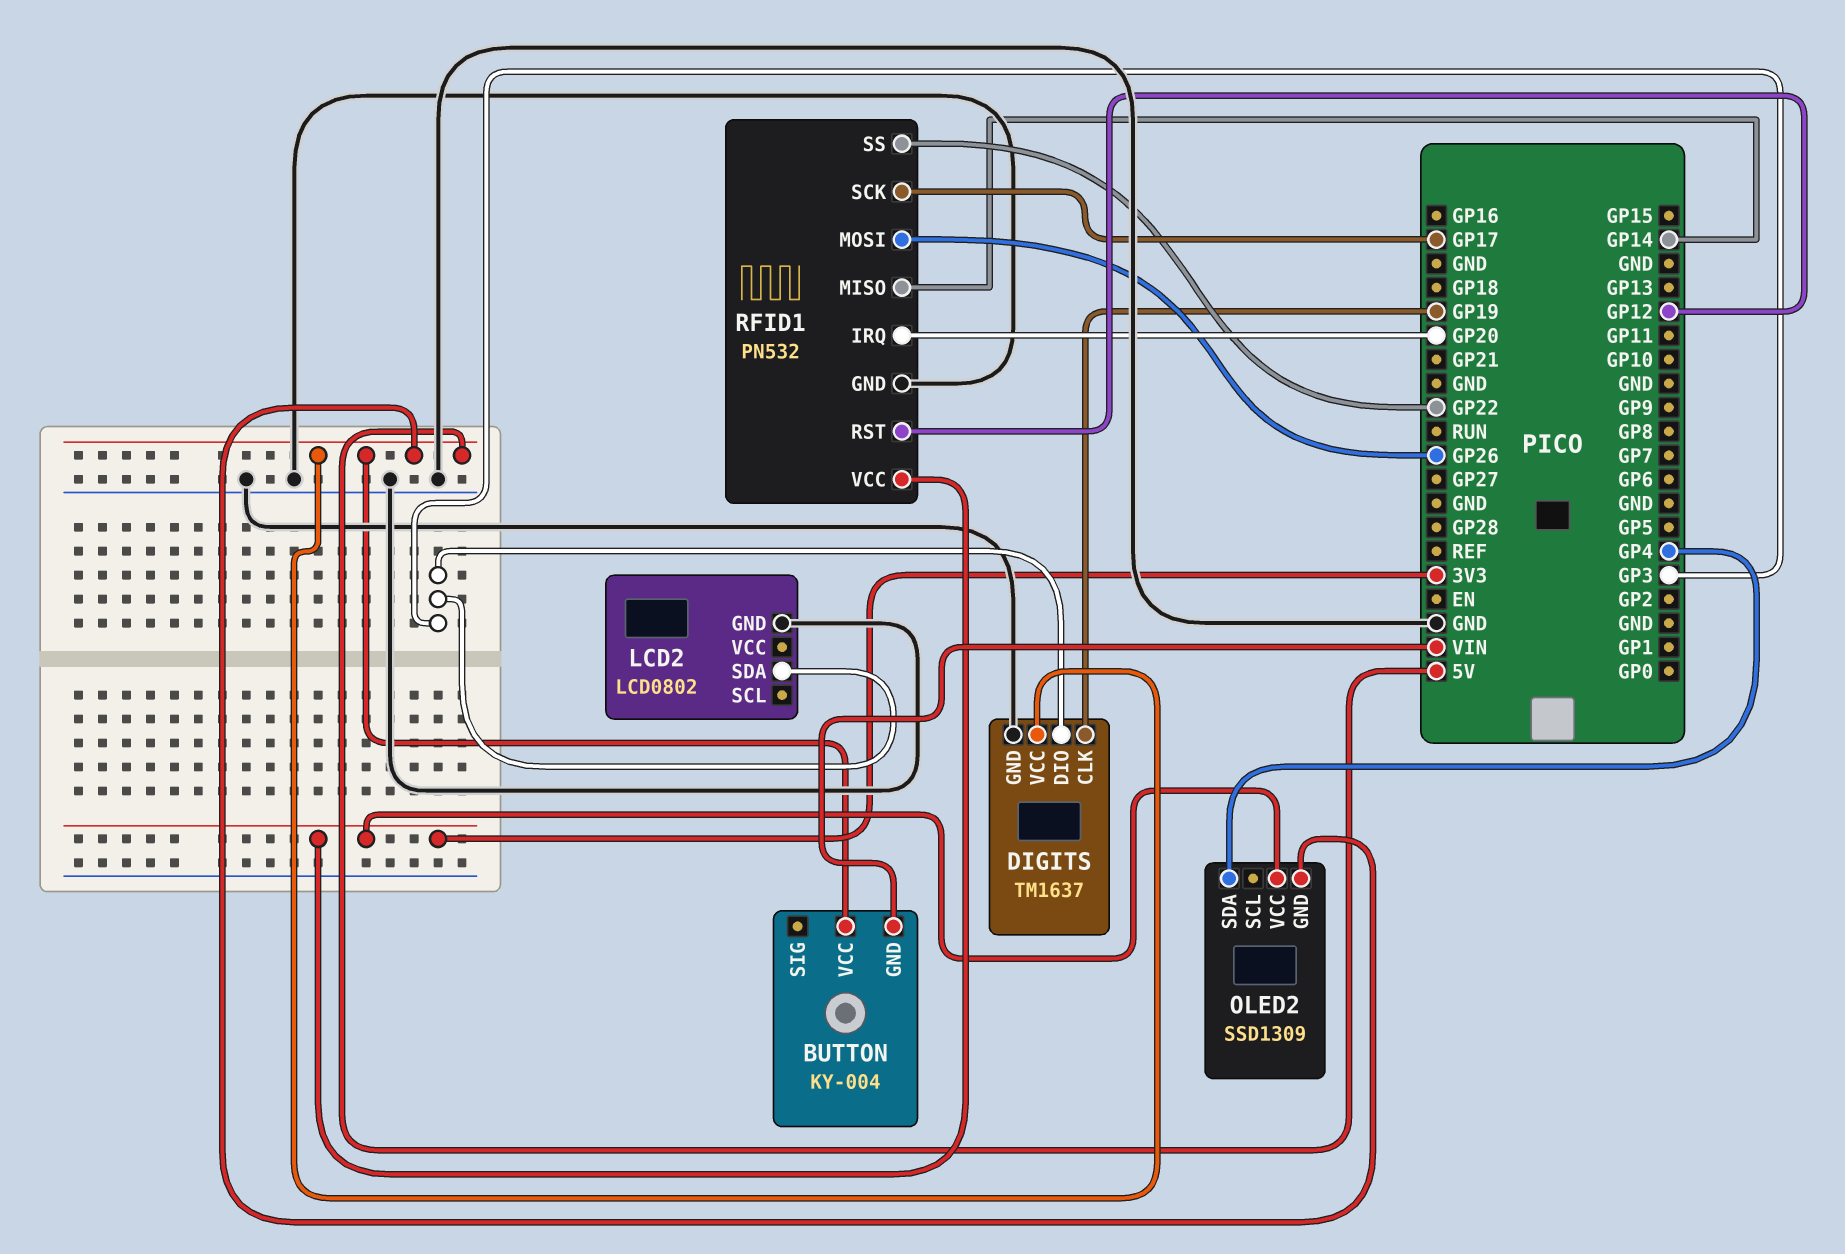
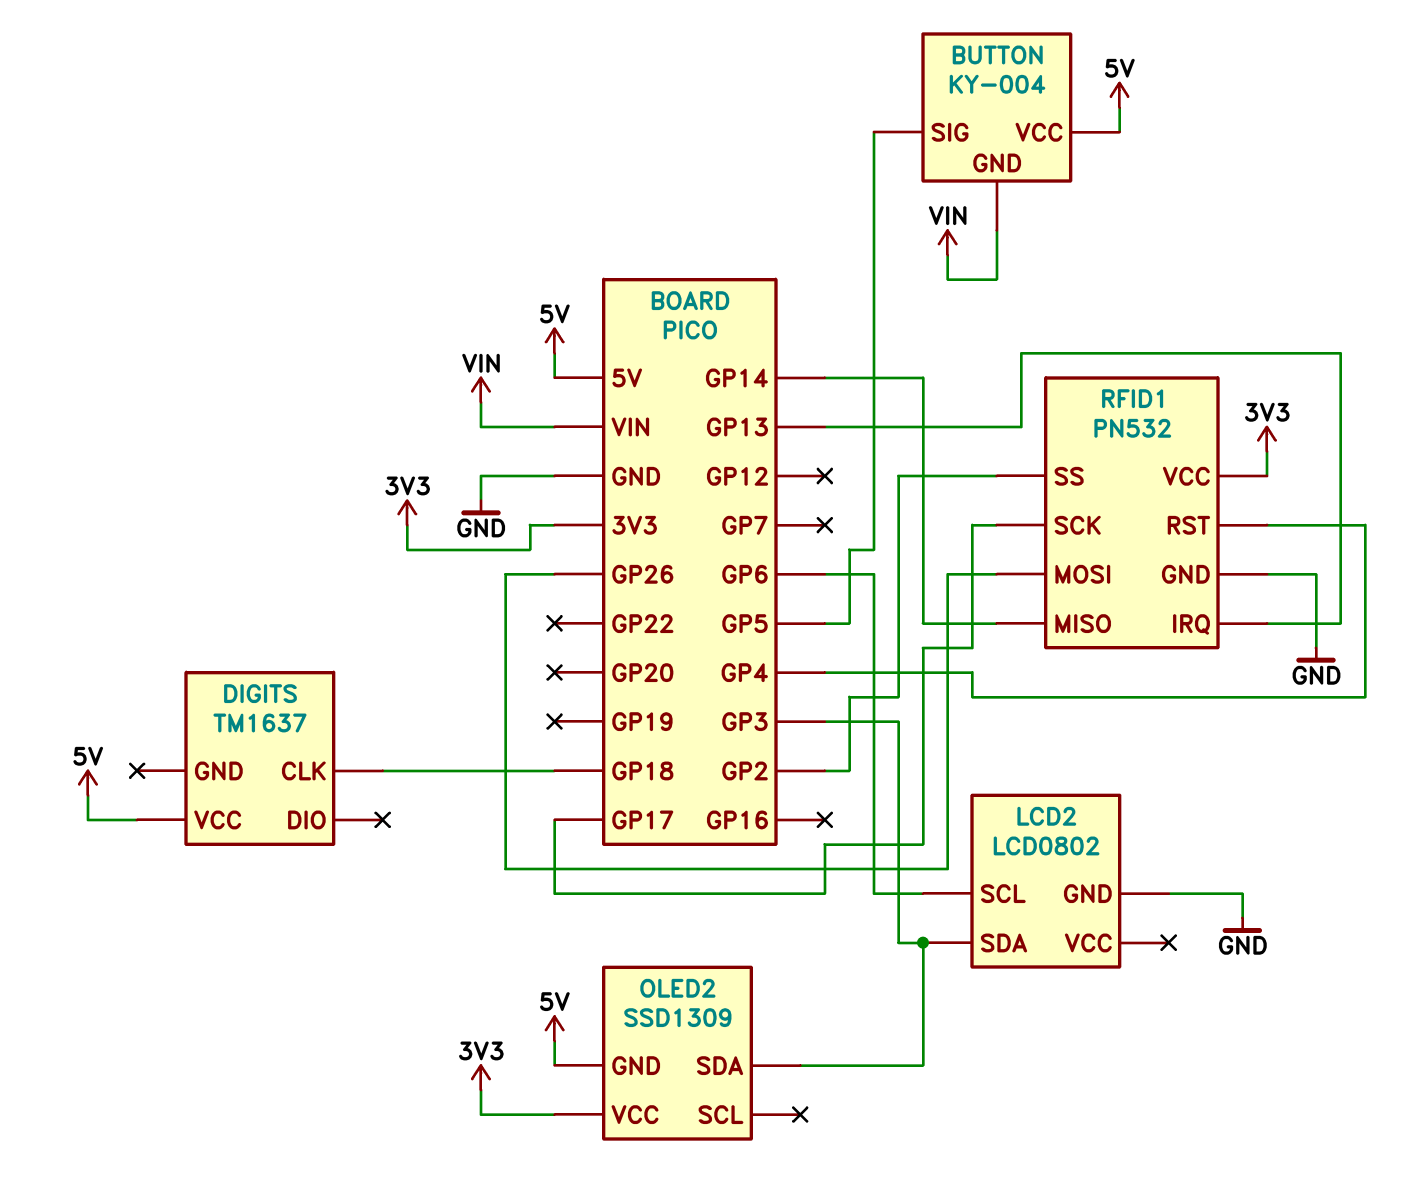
BUTTON pin SIG: none -> GP5
DIGITS pin CLK: GP19 -> GP18
DIGITS pin DIO: GP3 -> none
DIGITS pin GND: GND -> none
LCD2 pin SCL: none -> GP6
OLED2 pin SDA: GP4 -> GP3
RFID1 pin IRQ: GP20 -> GP13
RFID1 pin RST: GP12 -> GP4
RFID1 pin SS: GP22 -> GP2

